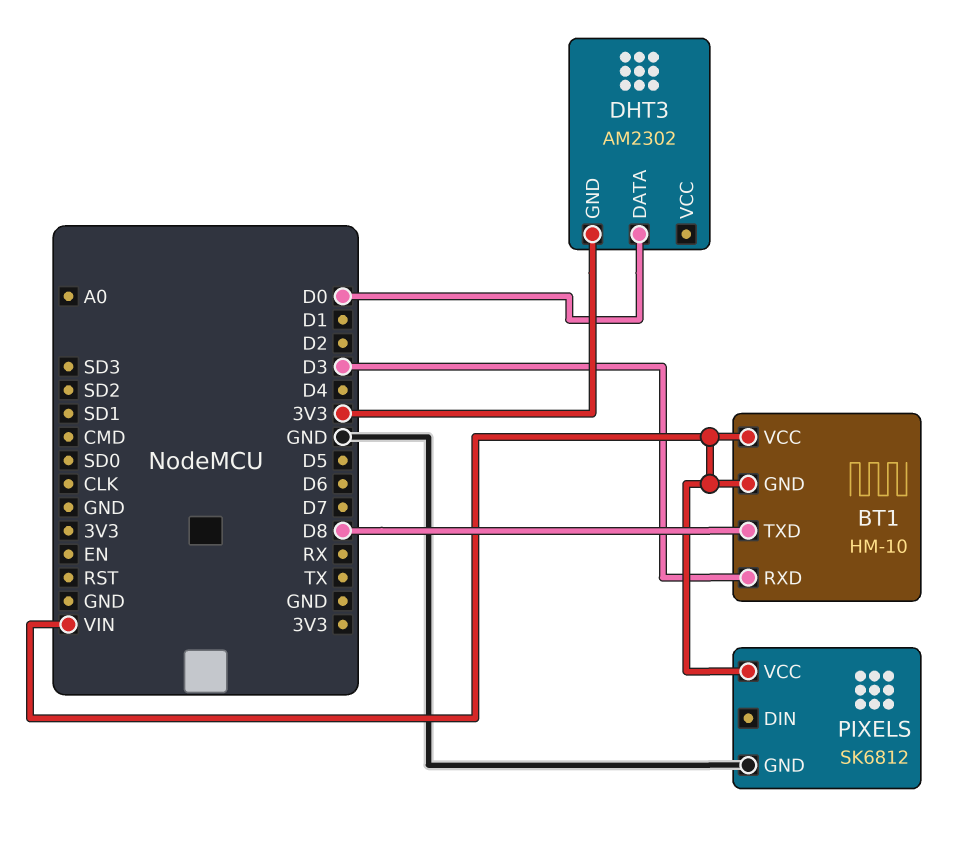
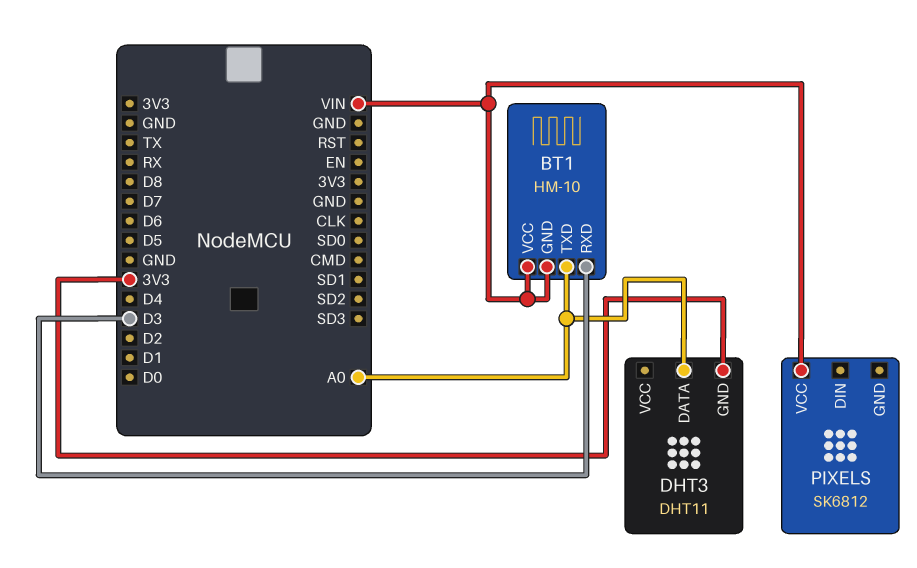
BT1 pin TXD: D8 -> A0
DHT3: AM2302 -> DHT11
DHT3 pin DATA: D0 -> A0
PIXELS pin GND: GND -> none

